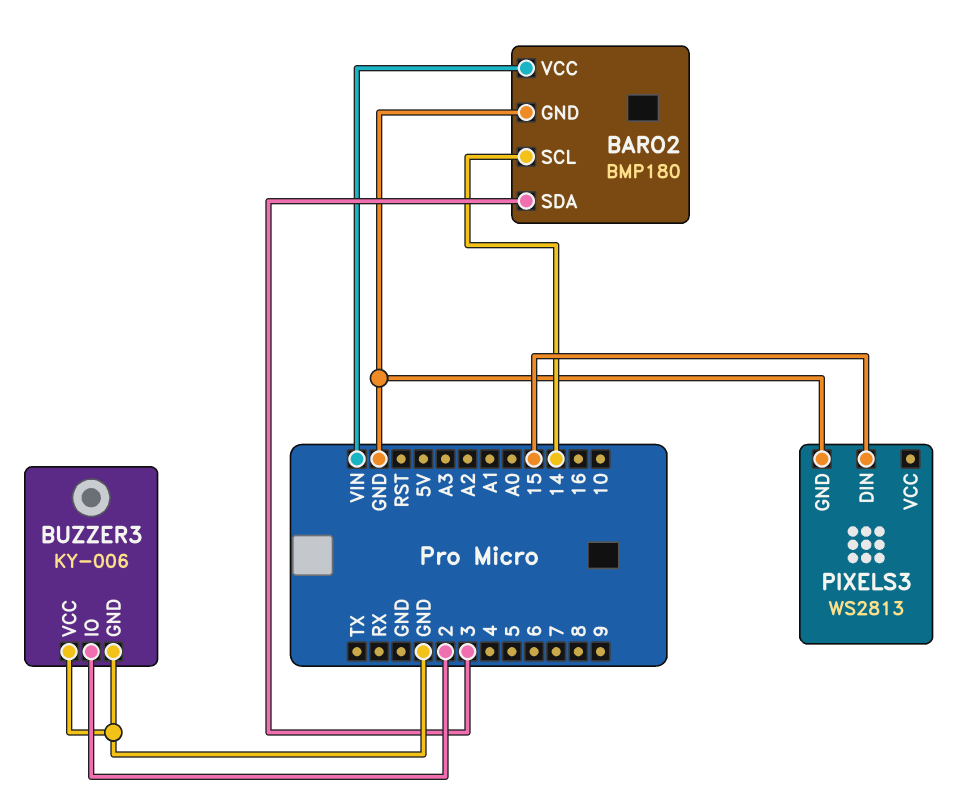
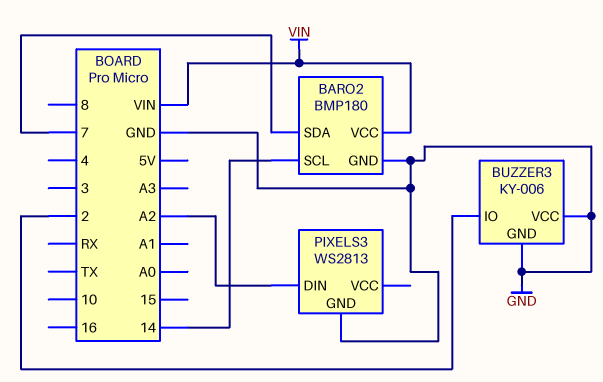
BARO2 pin SDA: 3 -> 7
PIXELS3 pin DIN: 15 -> A2

